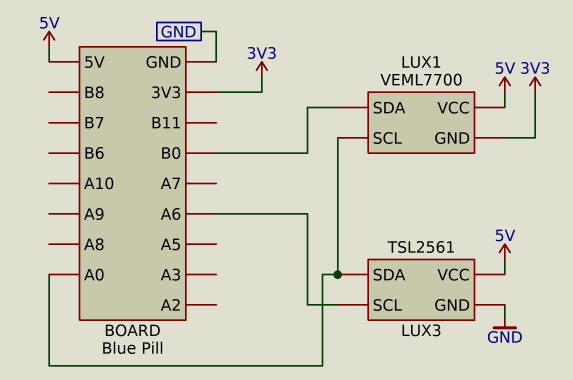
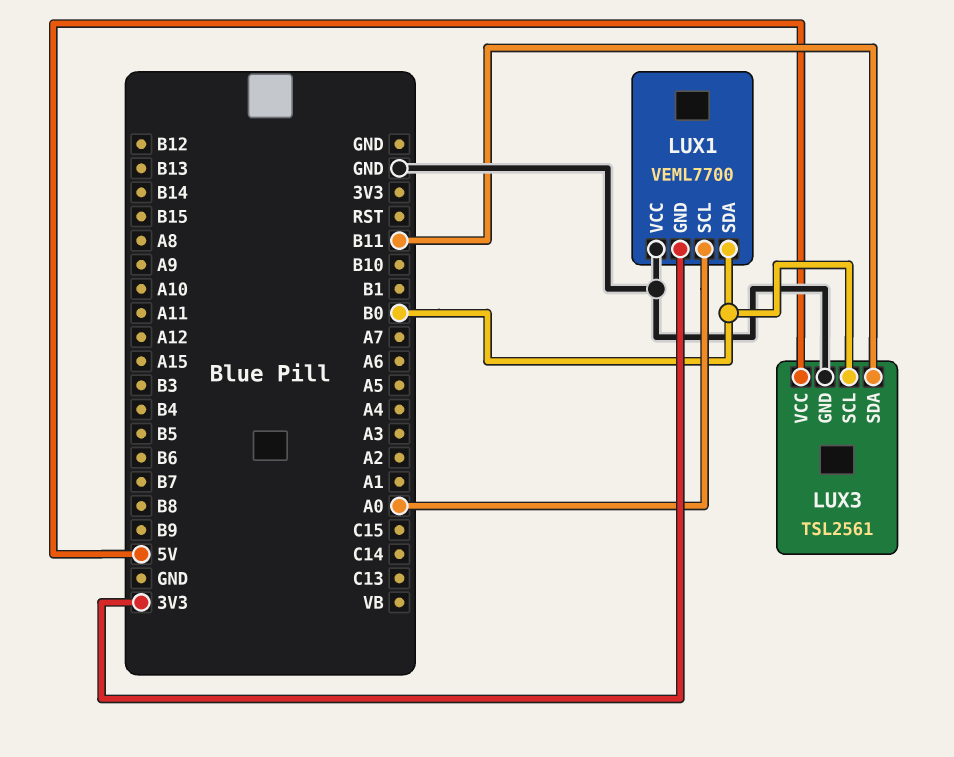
LUX1 pin VCC: 5V -> GND
LUX3 pin SCL: A6 -> B0
LUX3 pin SDA: A0 -> B11

